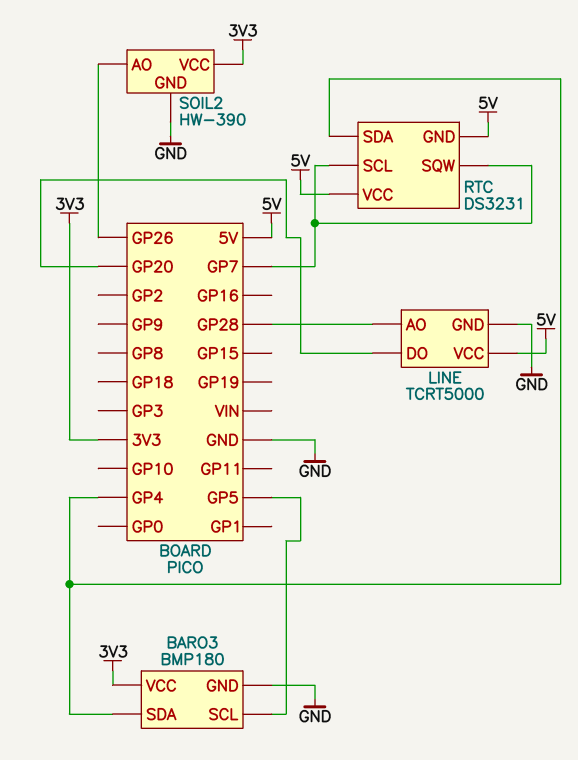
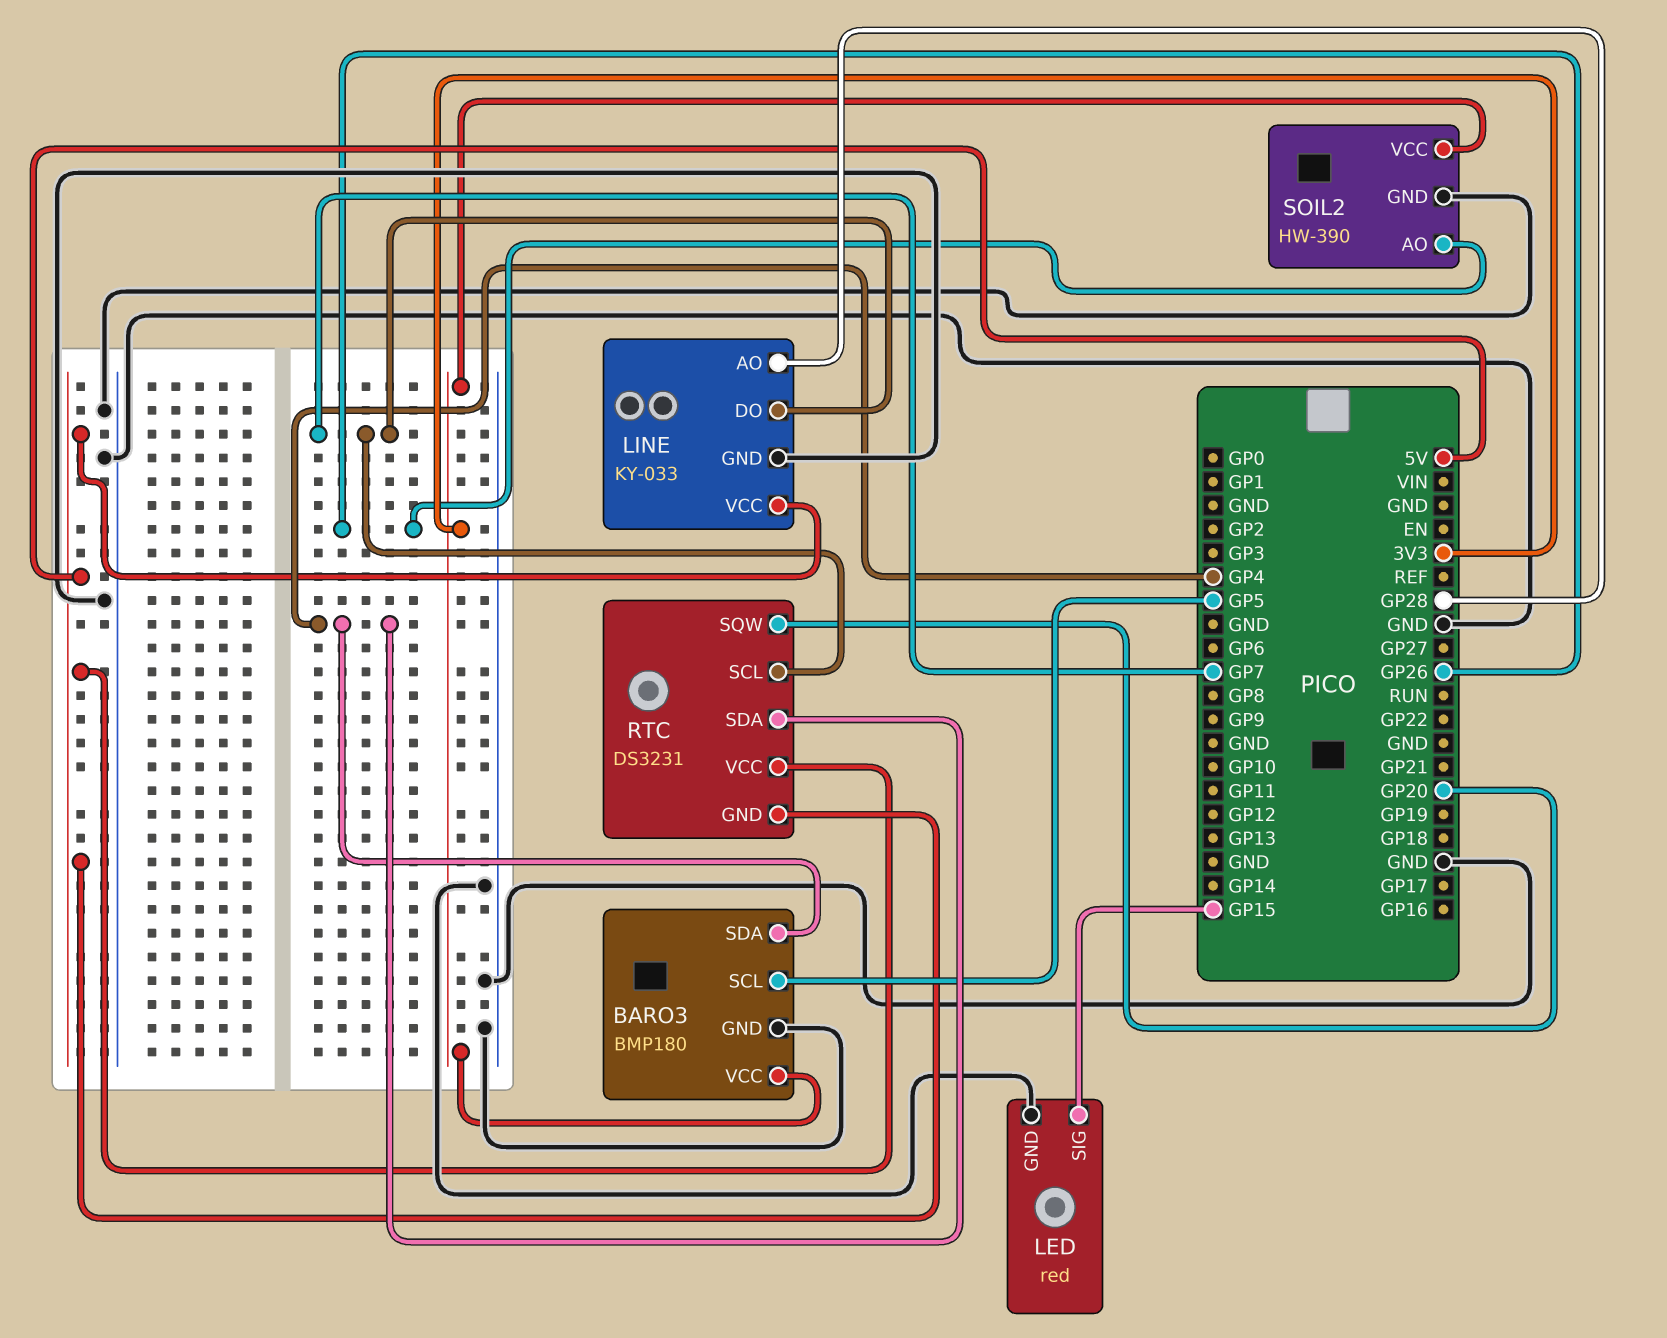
LED: none -> red
LED pin GND: none -> GND
LED pin SIG: none -> GP15
LINE: TCRT5000 -> KY-033
LINE pin DO: GP20 -> GP7
RTC pin SQW: GP7 -> GP20

